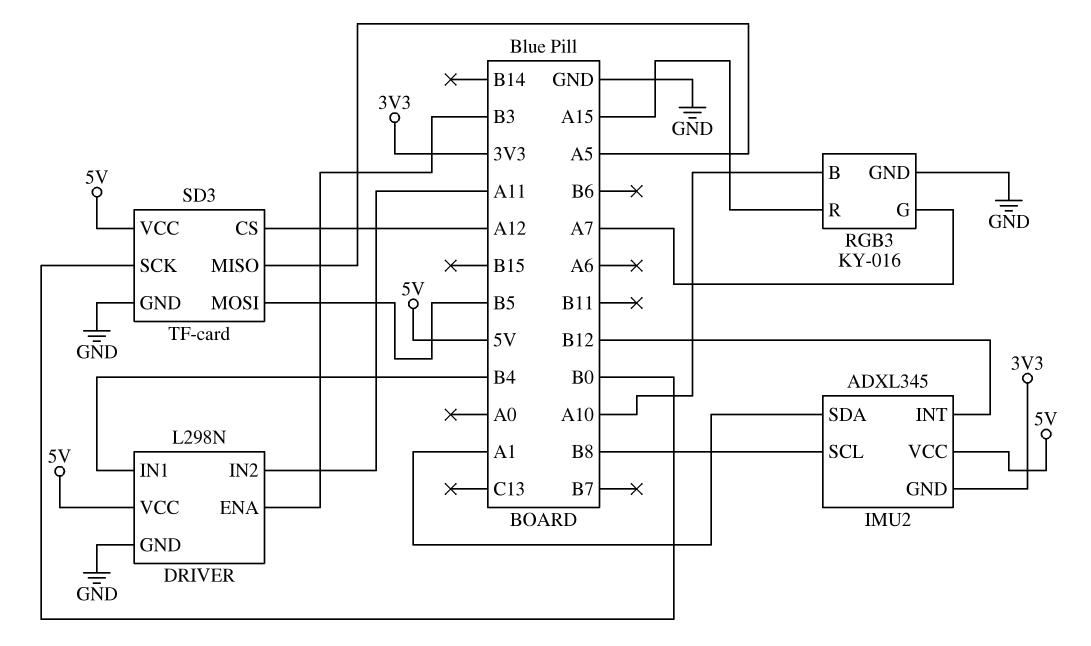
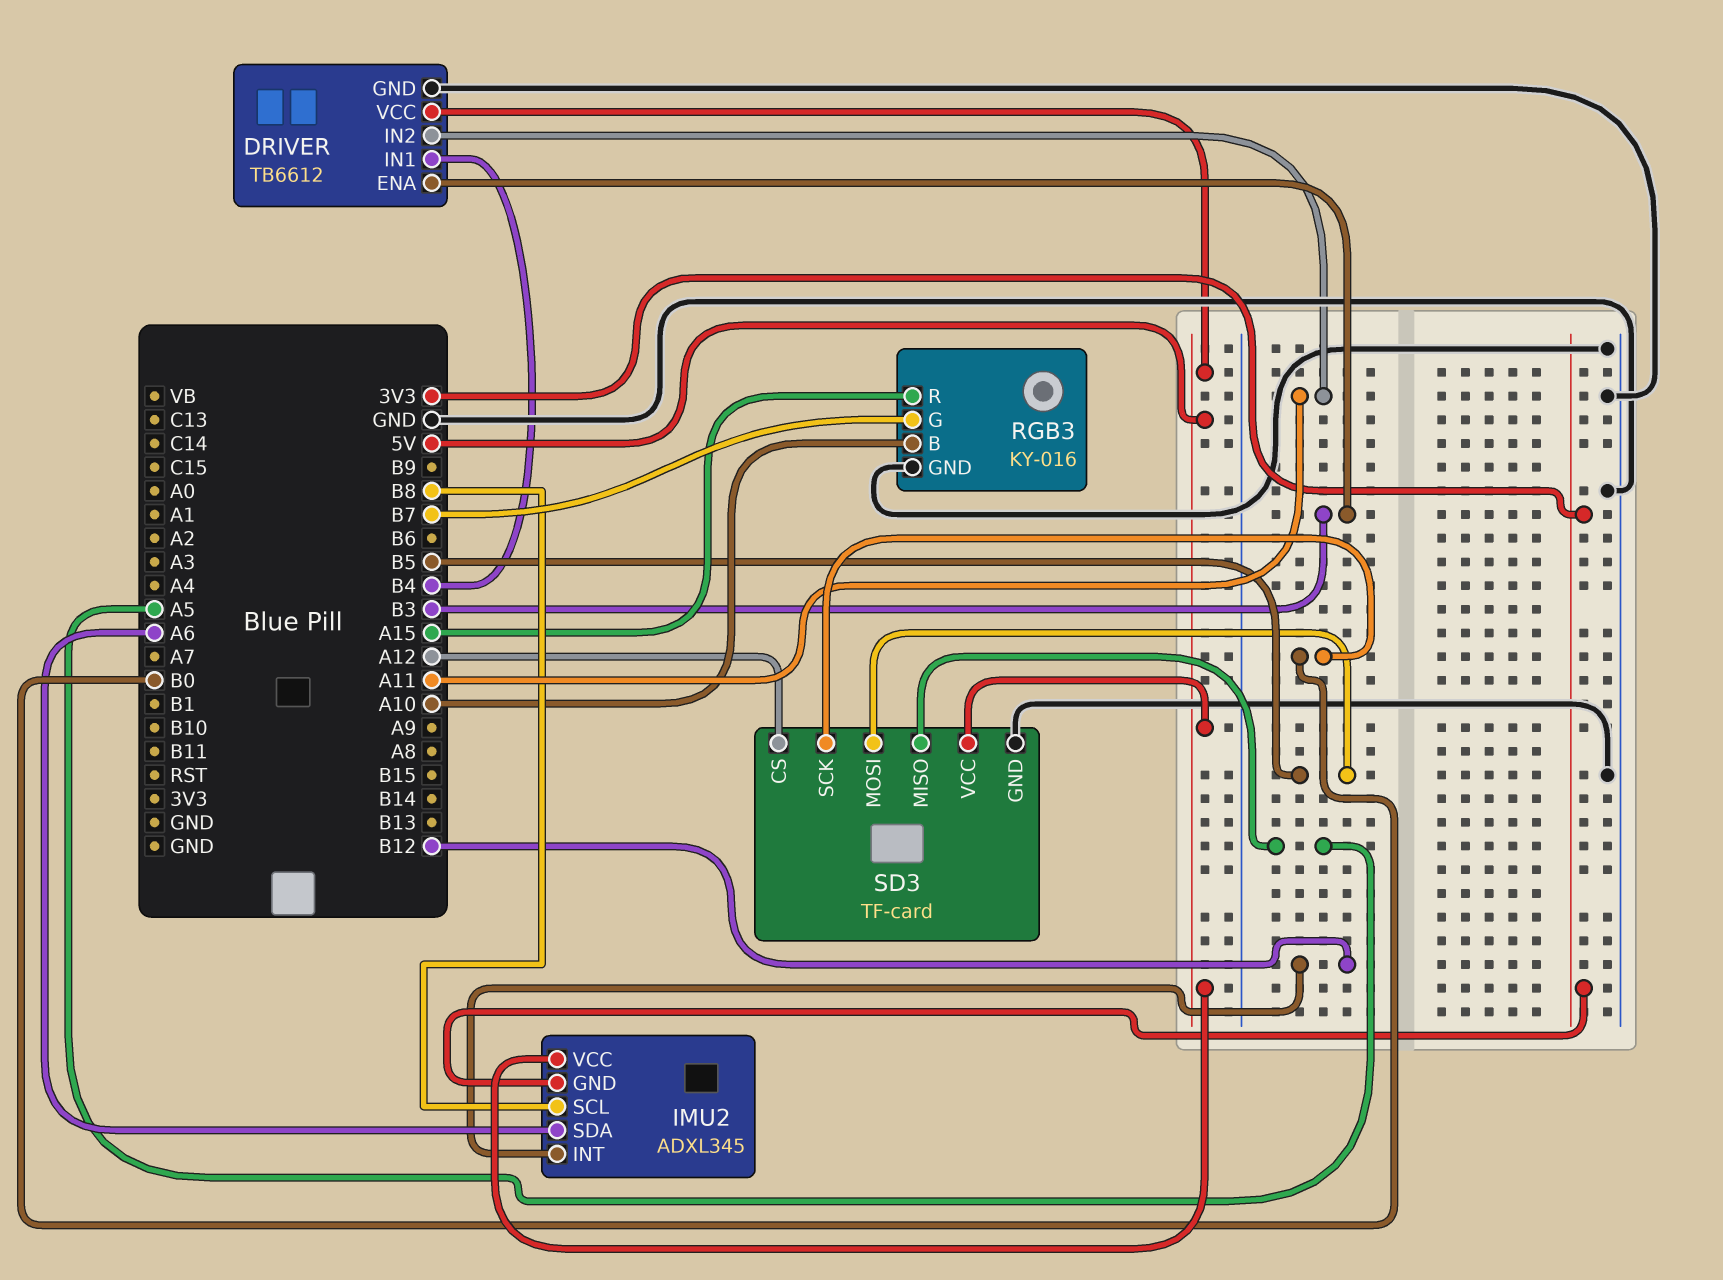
DRIVER: L298N -> TB6612
IMU2 pin SDA: A1 -> A6
RGB3 pin G: A7 -> B7

